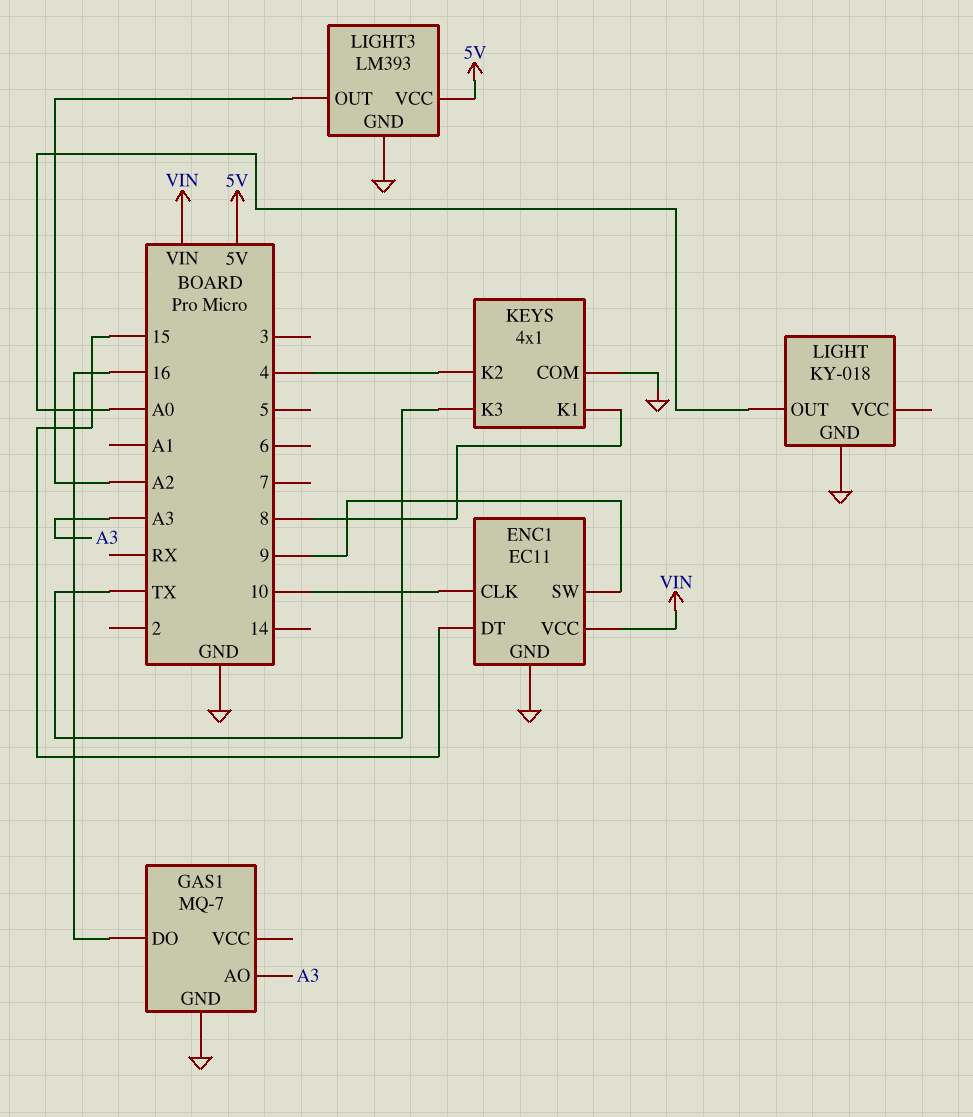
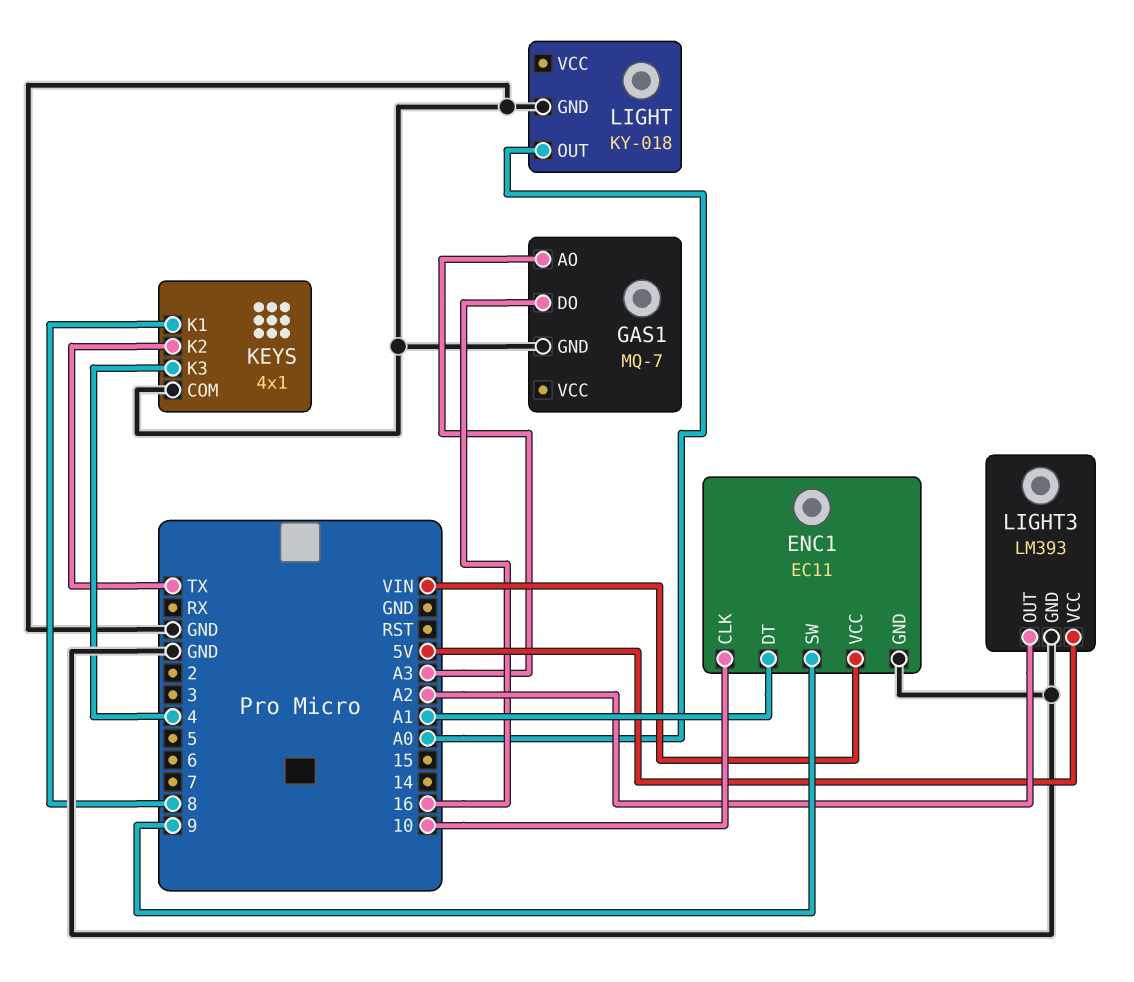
ENC1 pin DT: 15 -> A1
KEYS pin K2: 4 -> TX
KEYS pin K3: TX -> 4

